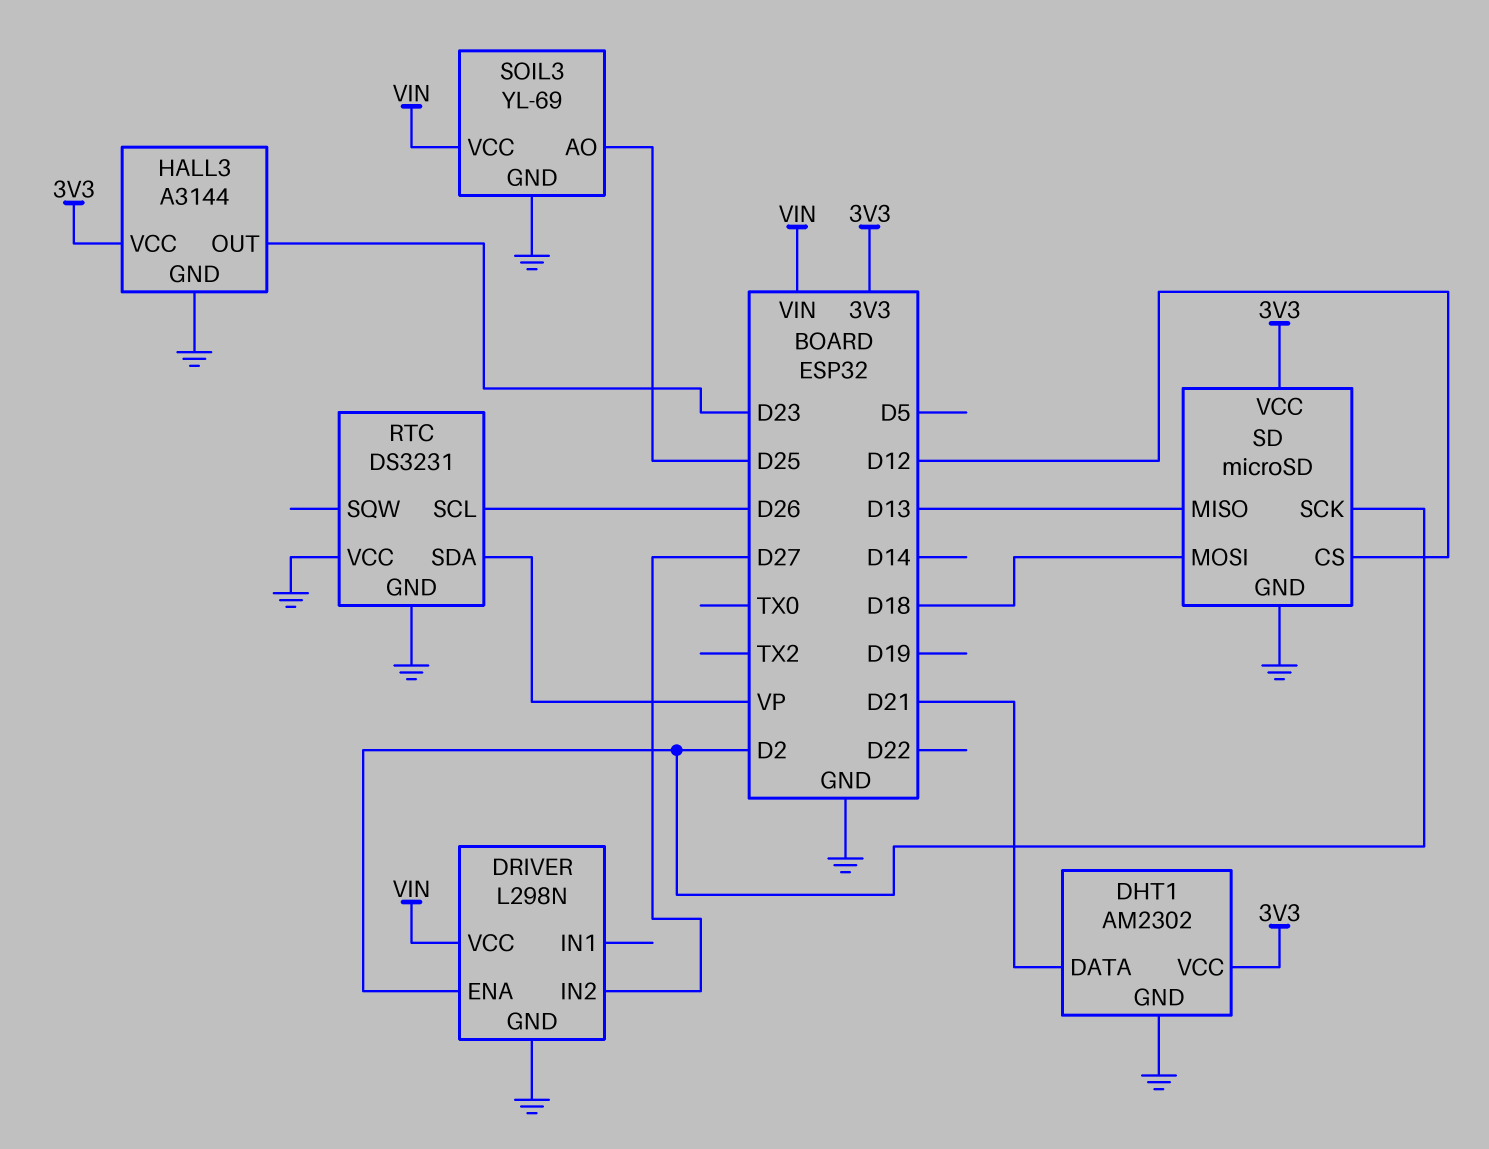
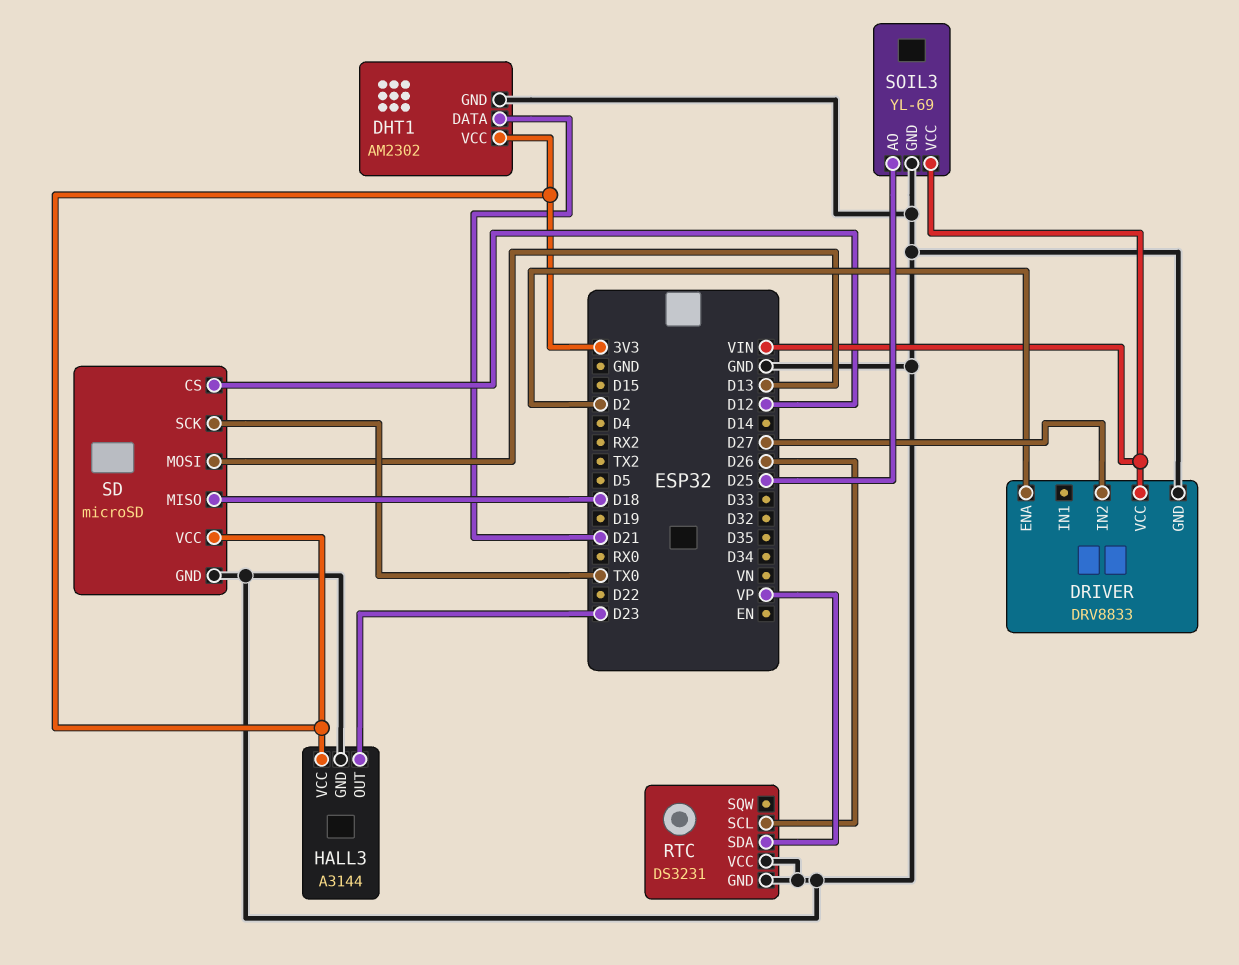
DRIVER: L298N -> DRV8833
SD pin MISO: D13 -> D18
SD pin MOSI: D18 -> D13
SD pin SCK: D2 -> TX0

